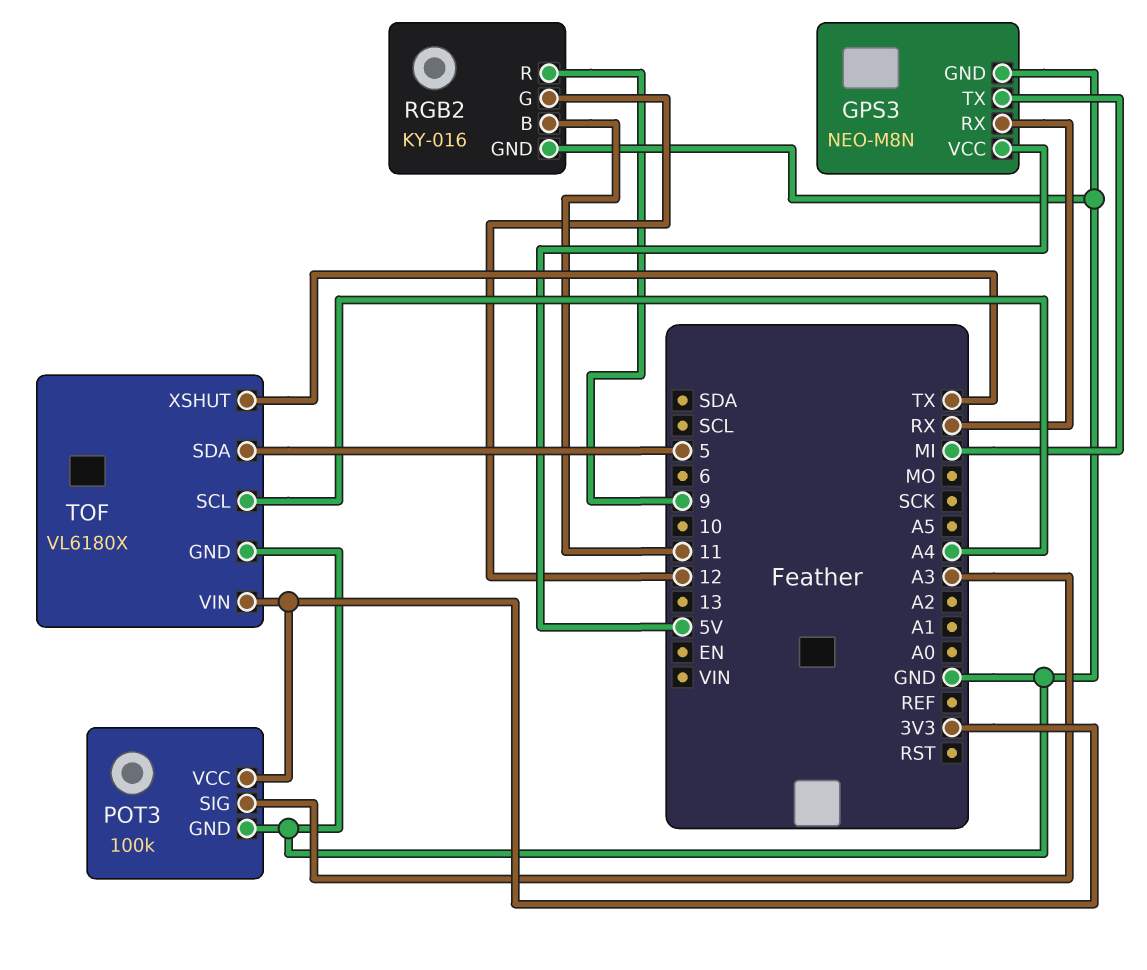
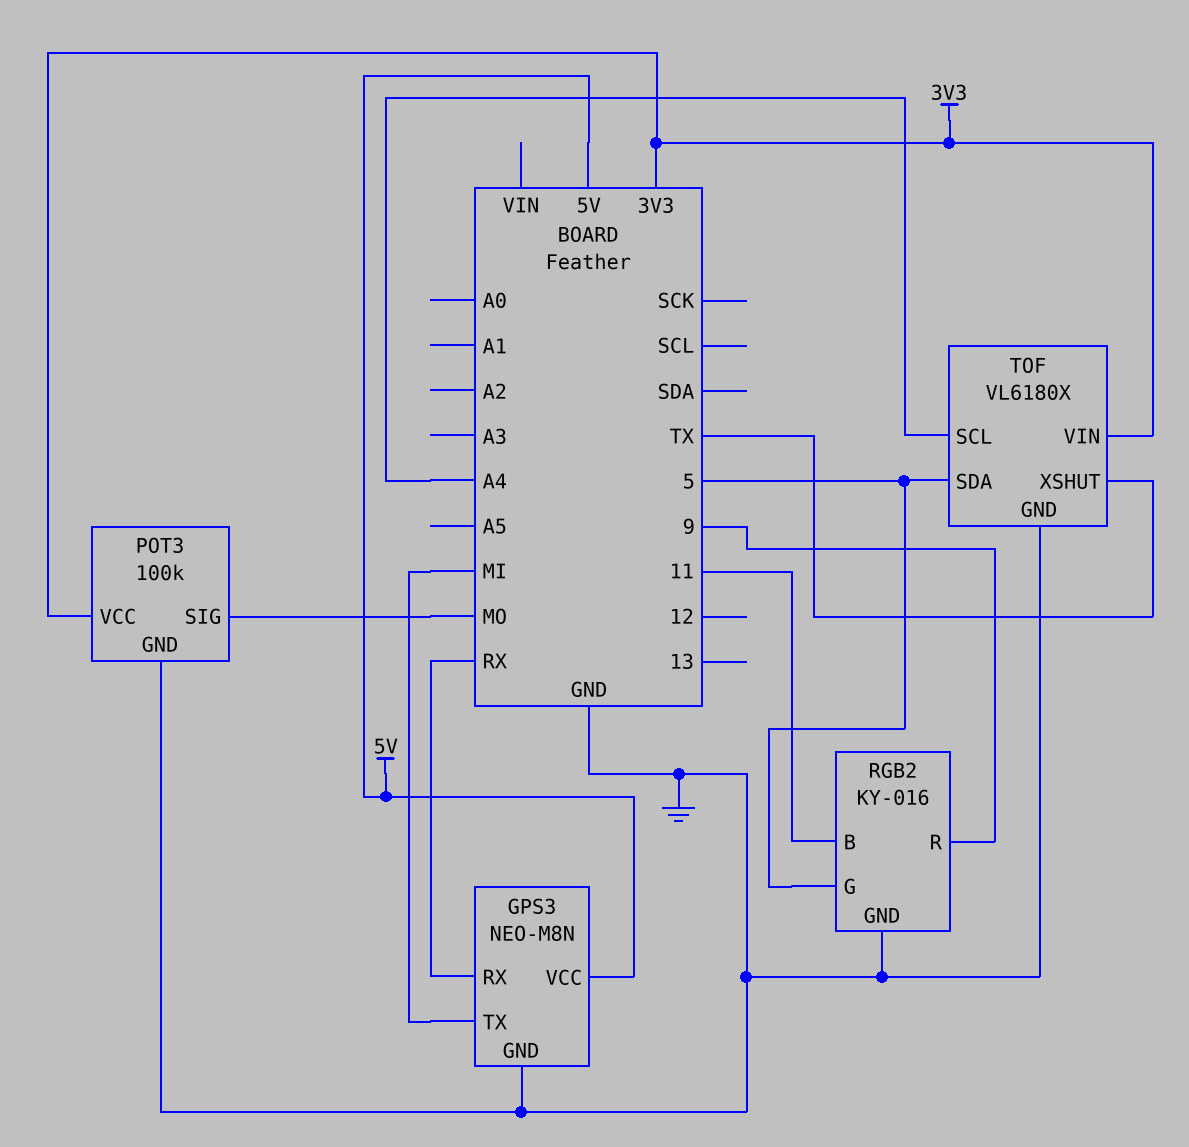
POT3 pin SIG: A3 -> MO
RGB2 pin G: 12 -> 5

